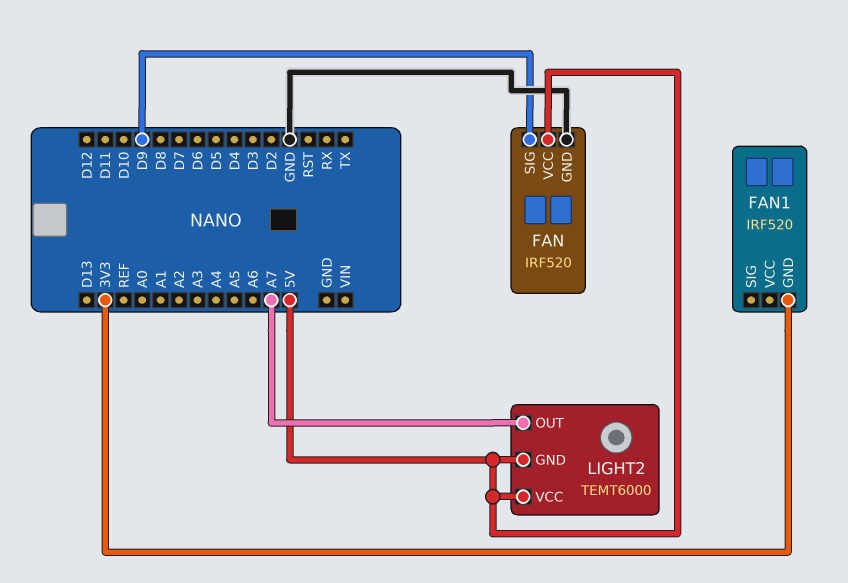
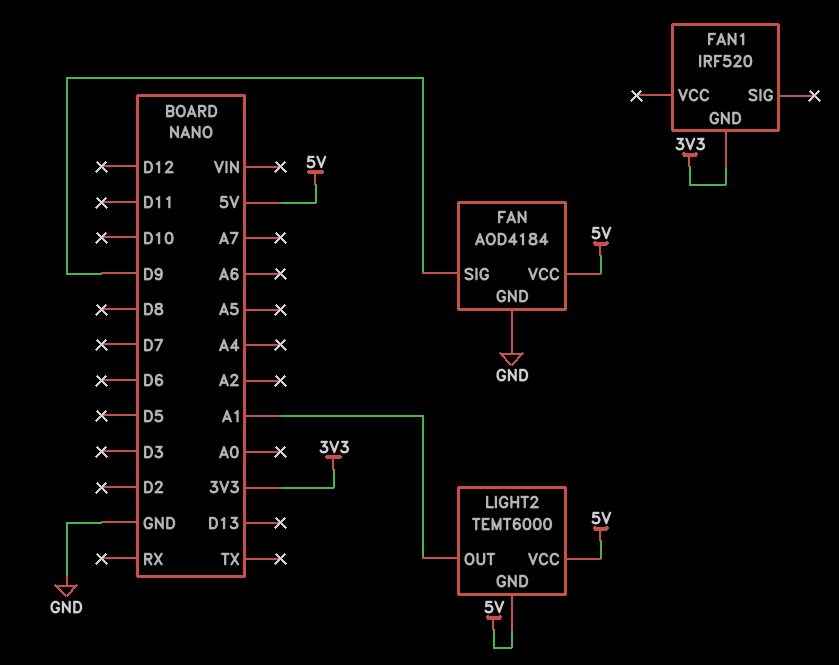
FAN: IRF520 -> AOD4184
LIGHT2 pin OUT: A7 -> A1

